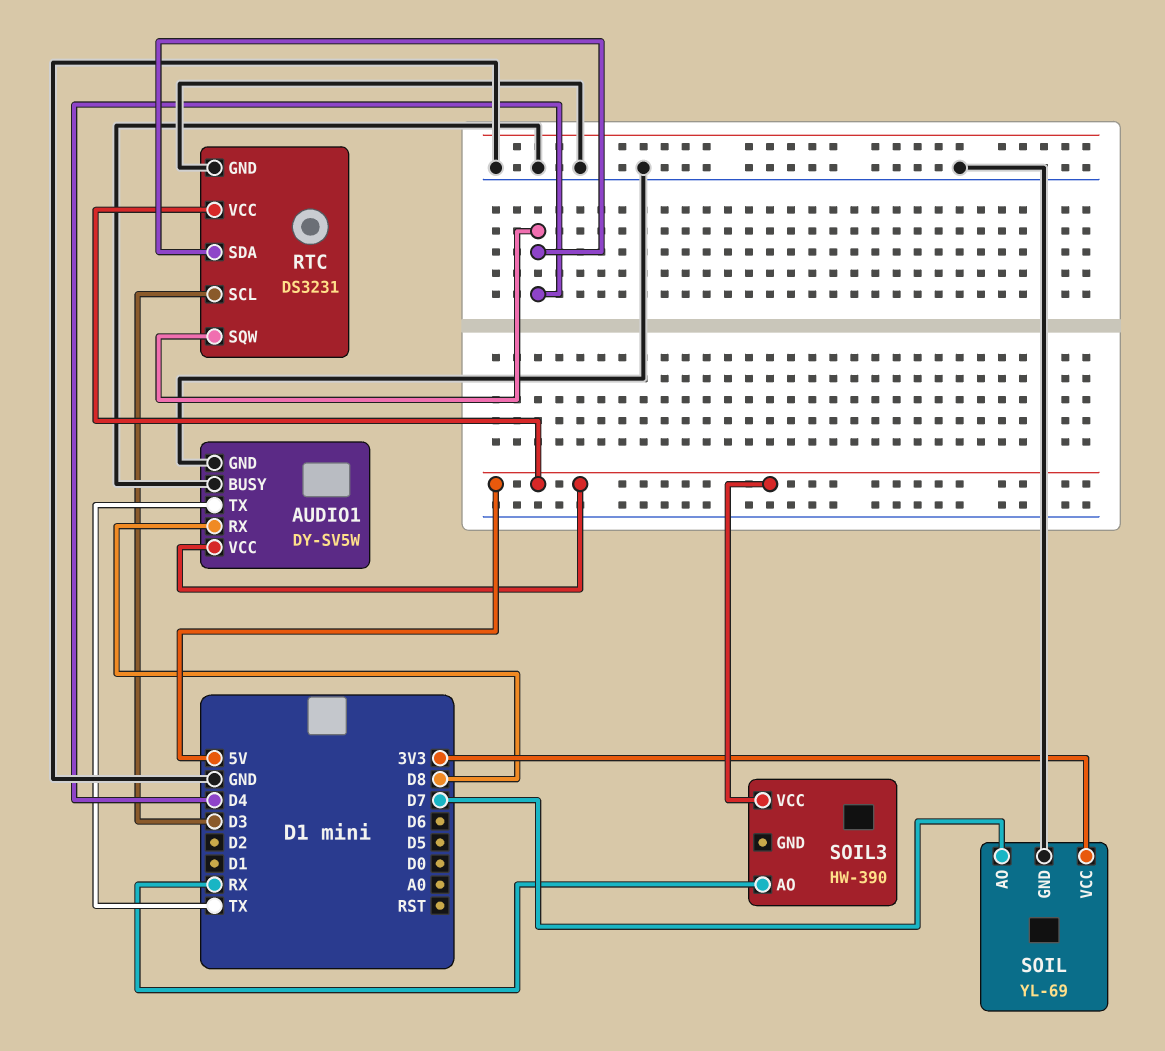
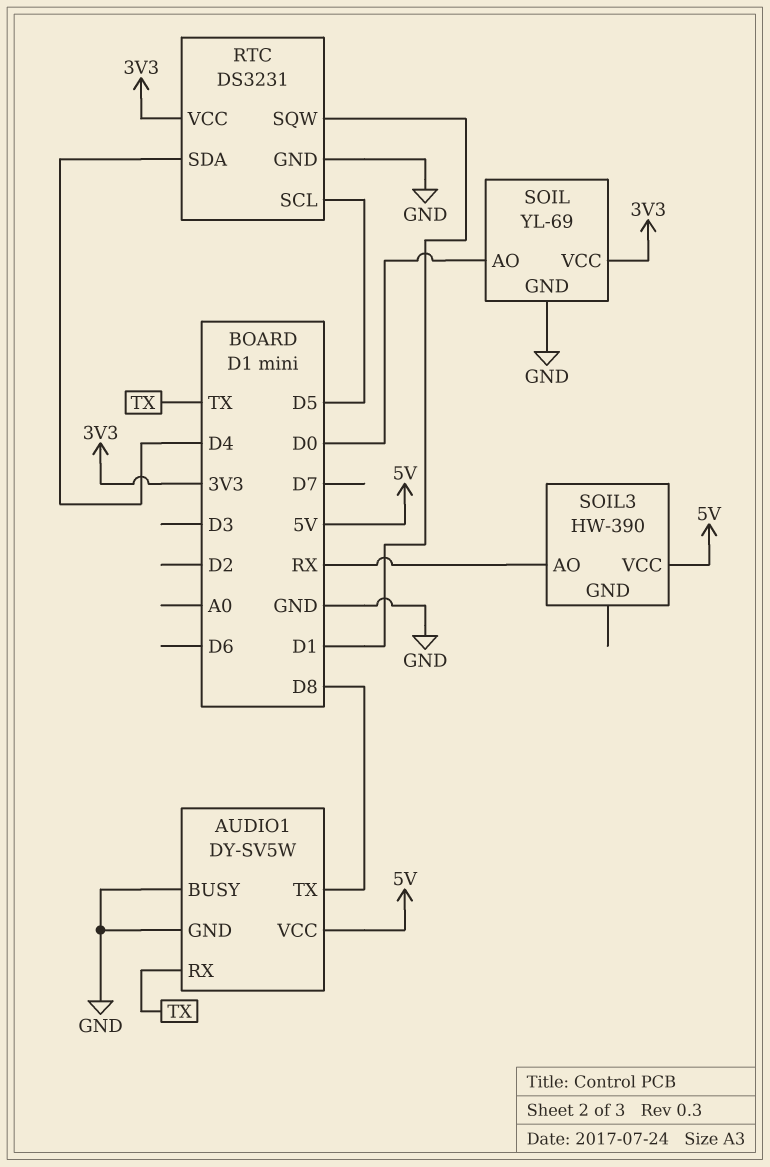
AUDIO1 pin RX: D8 -> TX
AUDIO1 pin TX: TX -> D8
RTC pin SCL: D3 -> D5
RTC pin SQW: D4 -> D1
RTC pin VCC: 5V -> 3V3
SOIL pin AO: D7 -> D0

